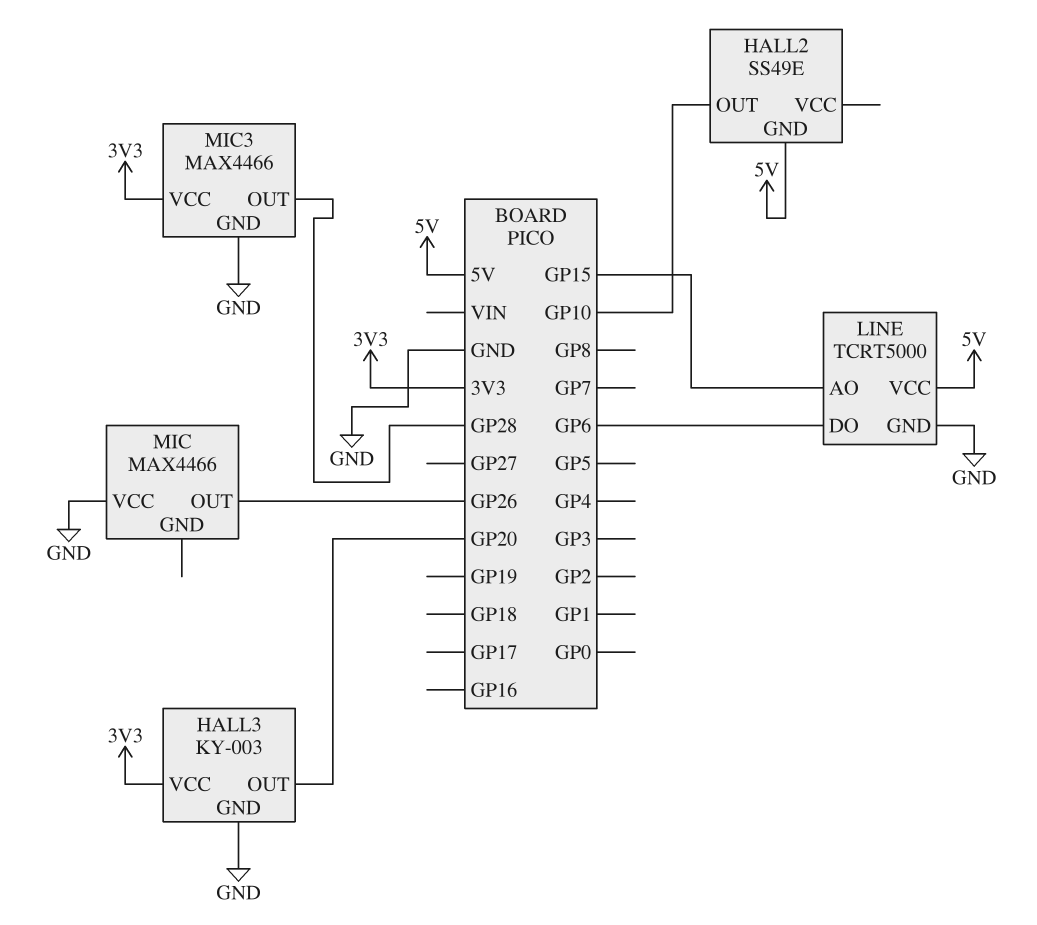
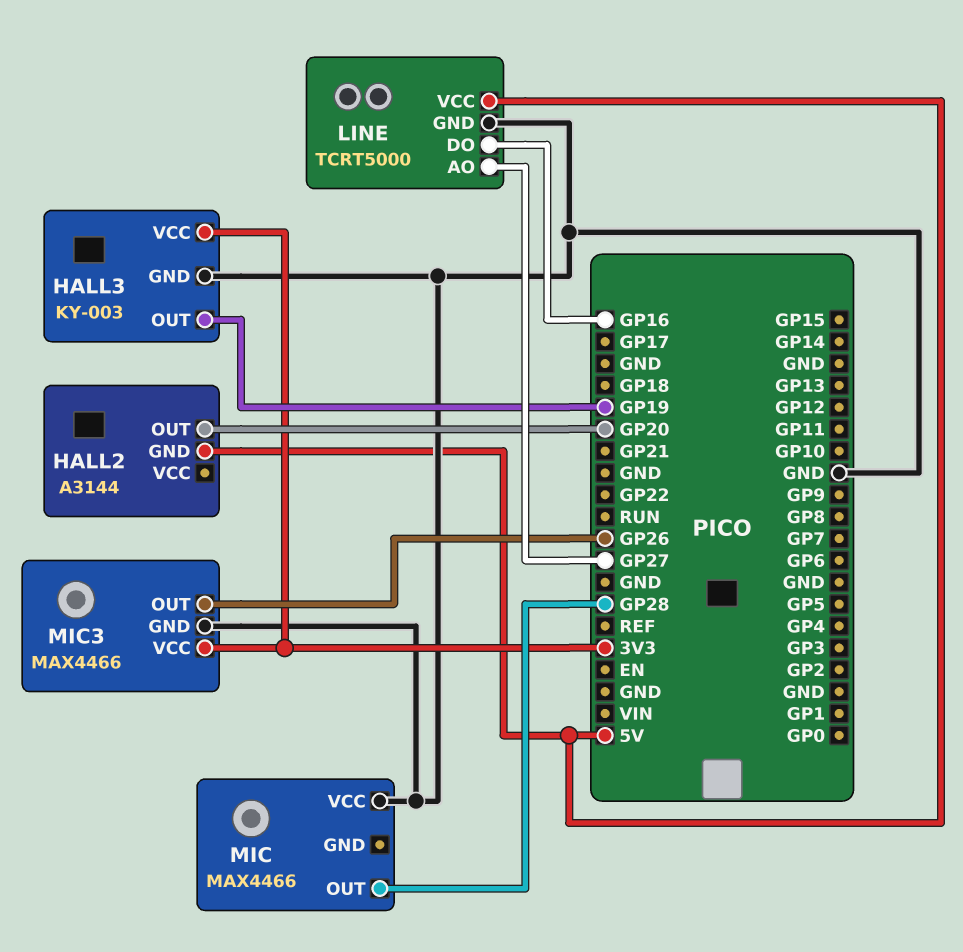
HALL2: SS49E -> A3144
HALL2 pin OUT: GP10 -> GP20
HALL3 pin OUT: GP20 -> GP19
LINE pin AO: GP15 -> GP27
LINE pin DO: GP6 -> GP16
MIC pin OUT: GP26 -> GP28
MIC3 pin OUT: GP28 -> GP26

